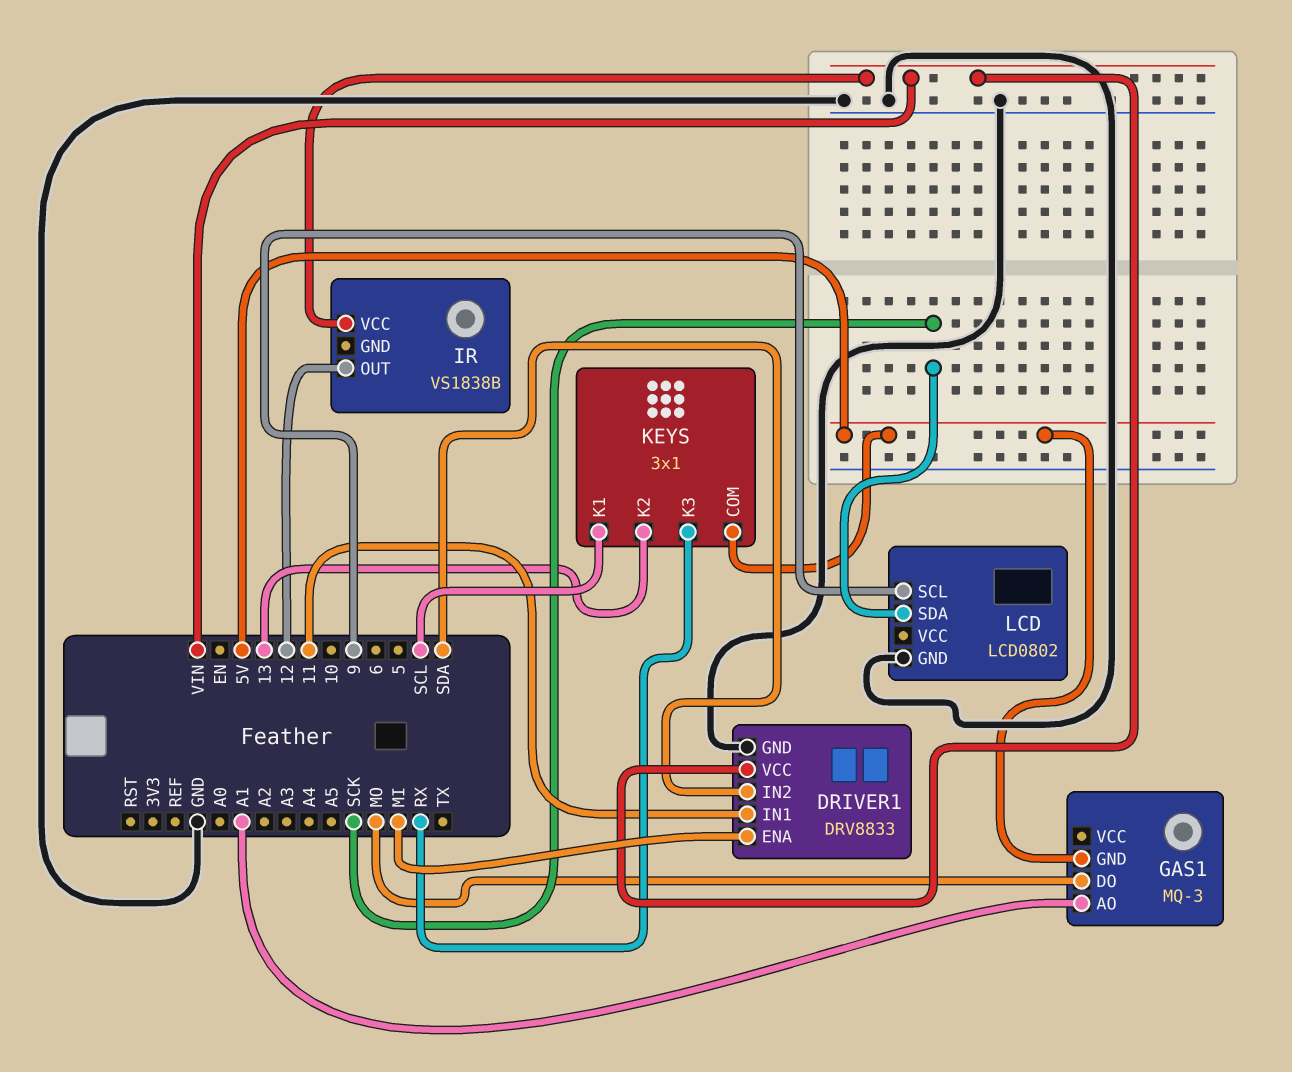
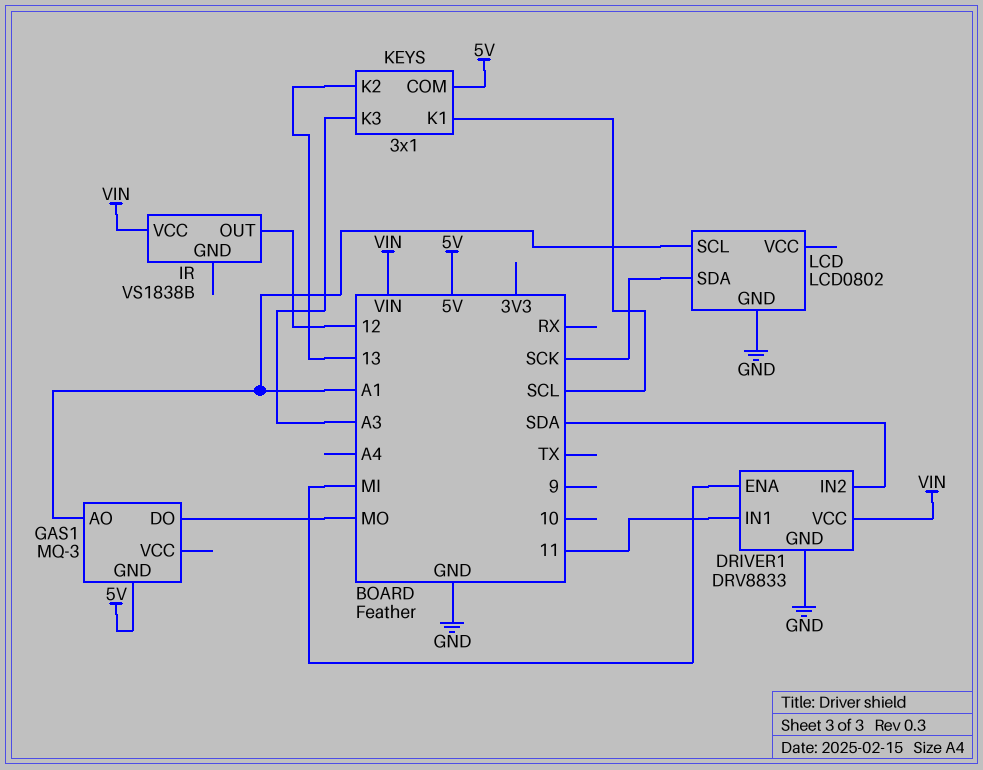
KEYS pin K3: RX -> A3
LCD pin SCL: 9 -> A1

